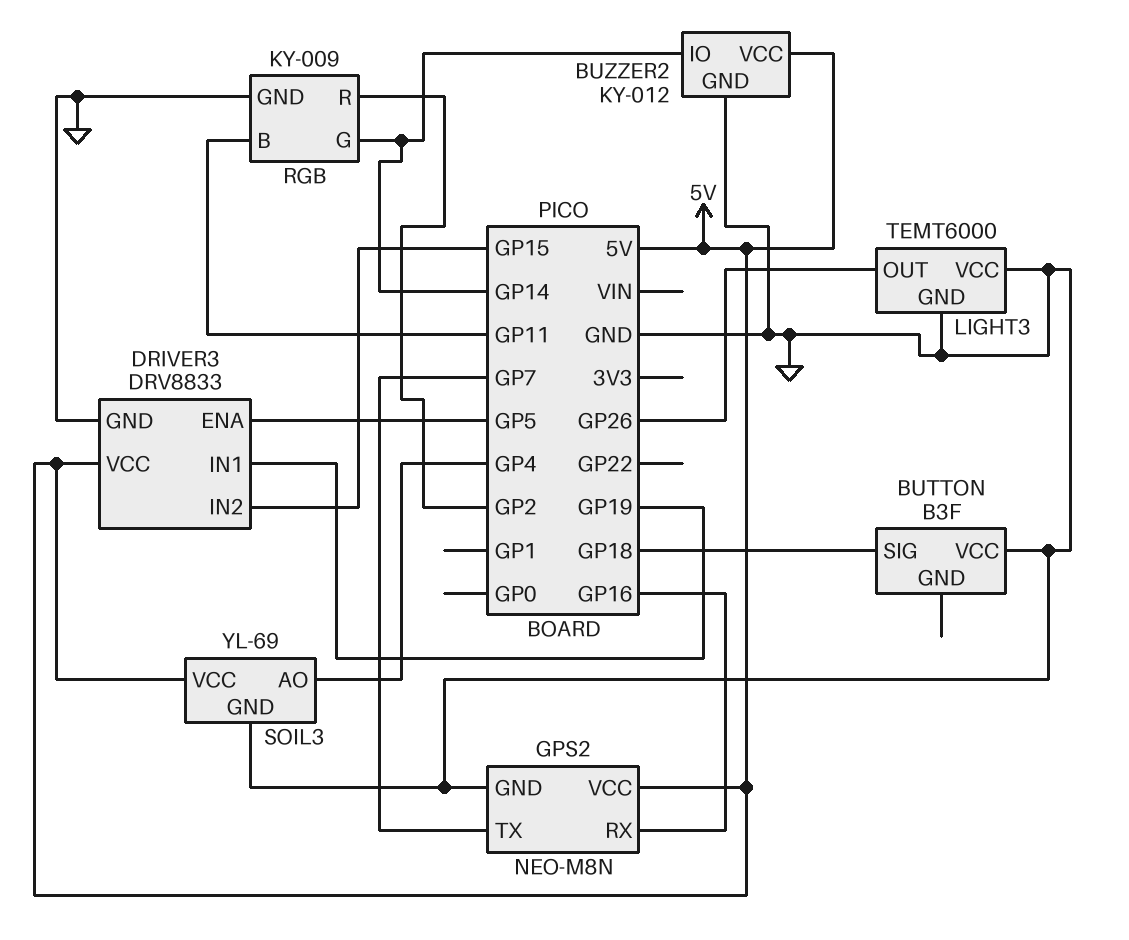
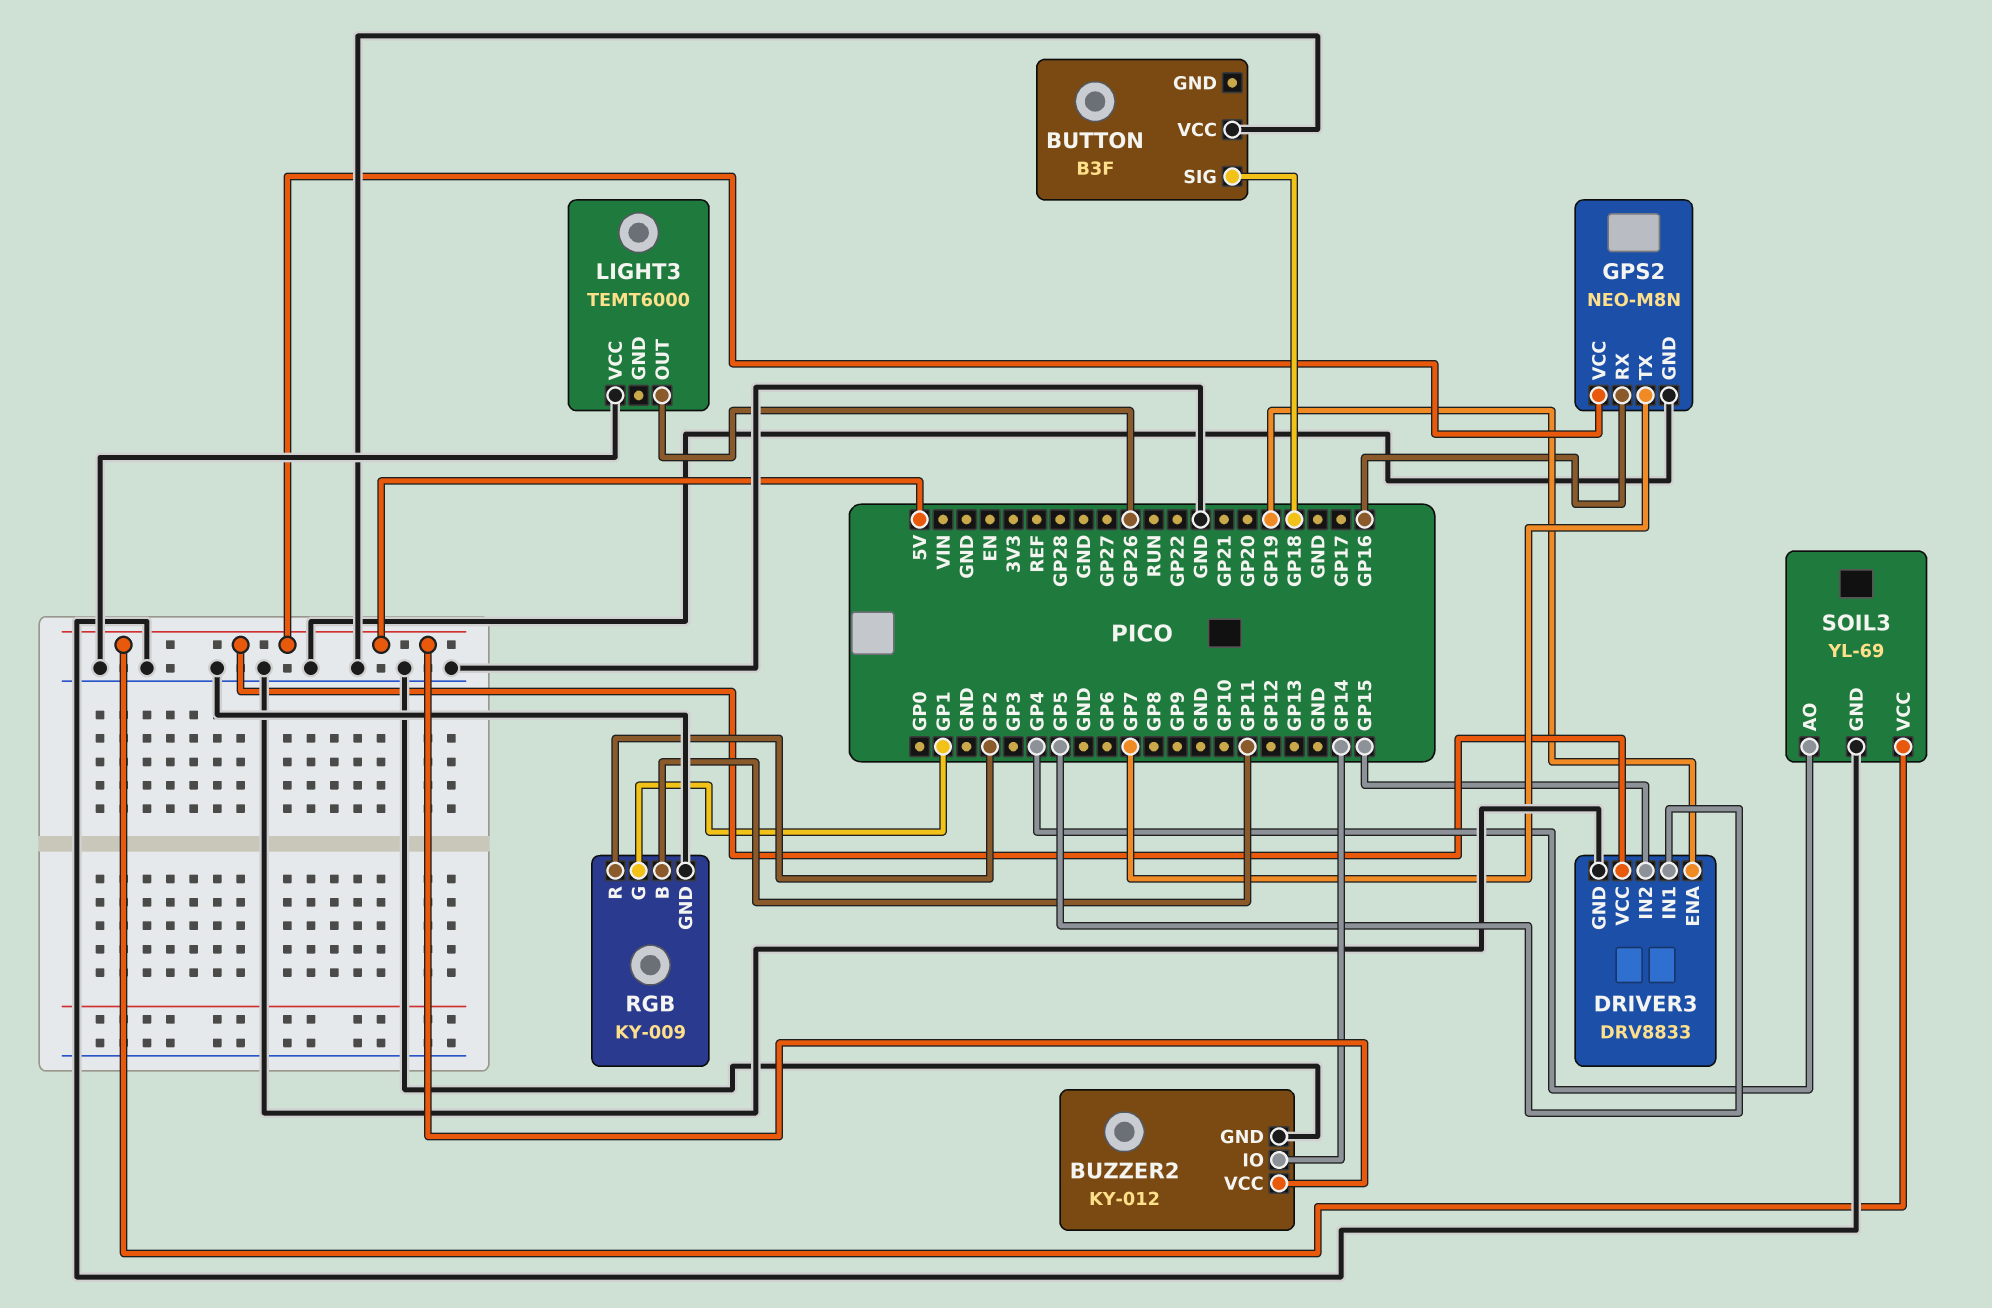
DRIVER3 pin ENA: GP5 -> GP19
DRIVER3 pin IN1: GP19 -> GP5
LIGHT3 pin GND: GND -> none
RGB pin G: GP14 -> GP1

